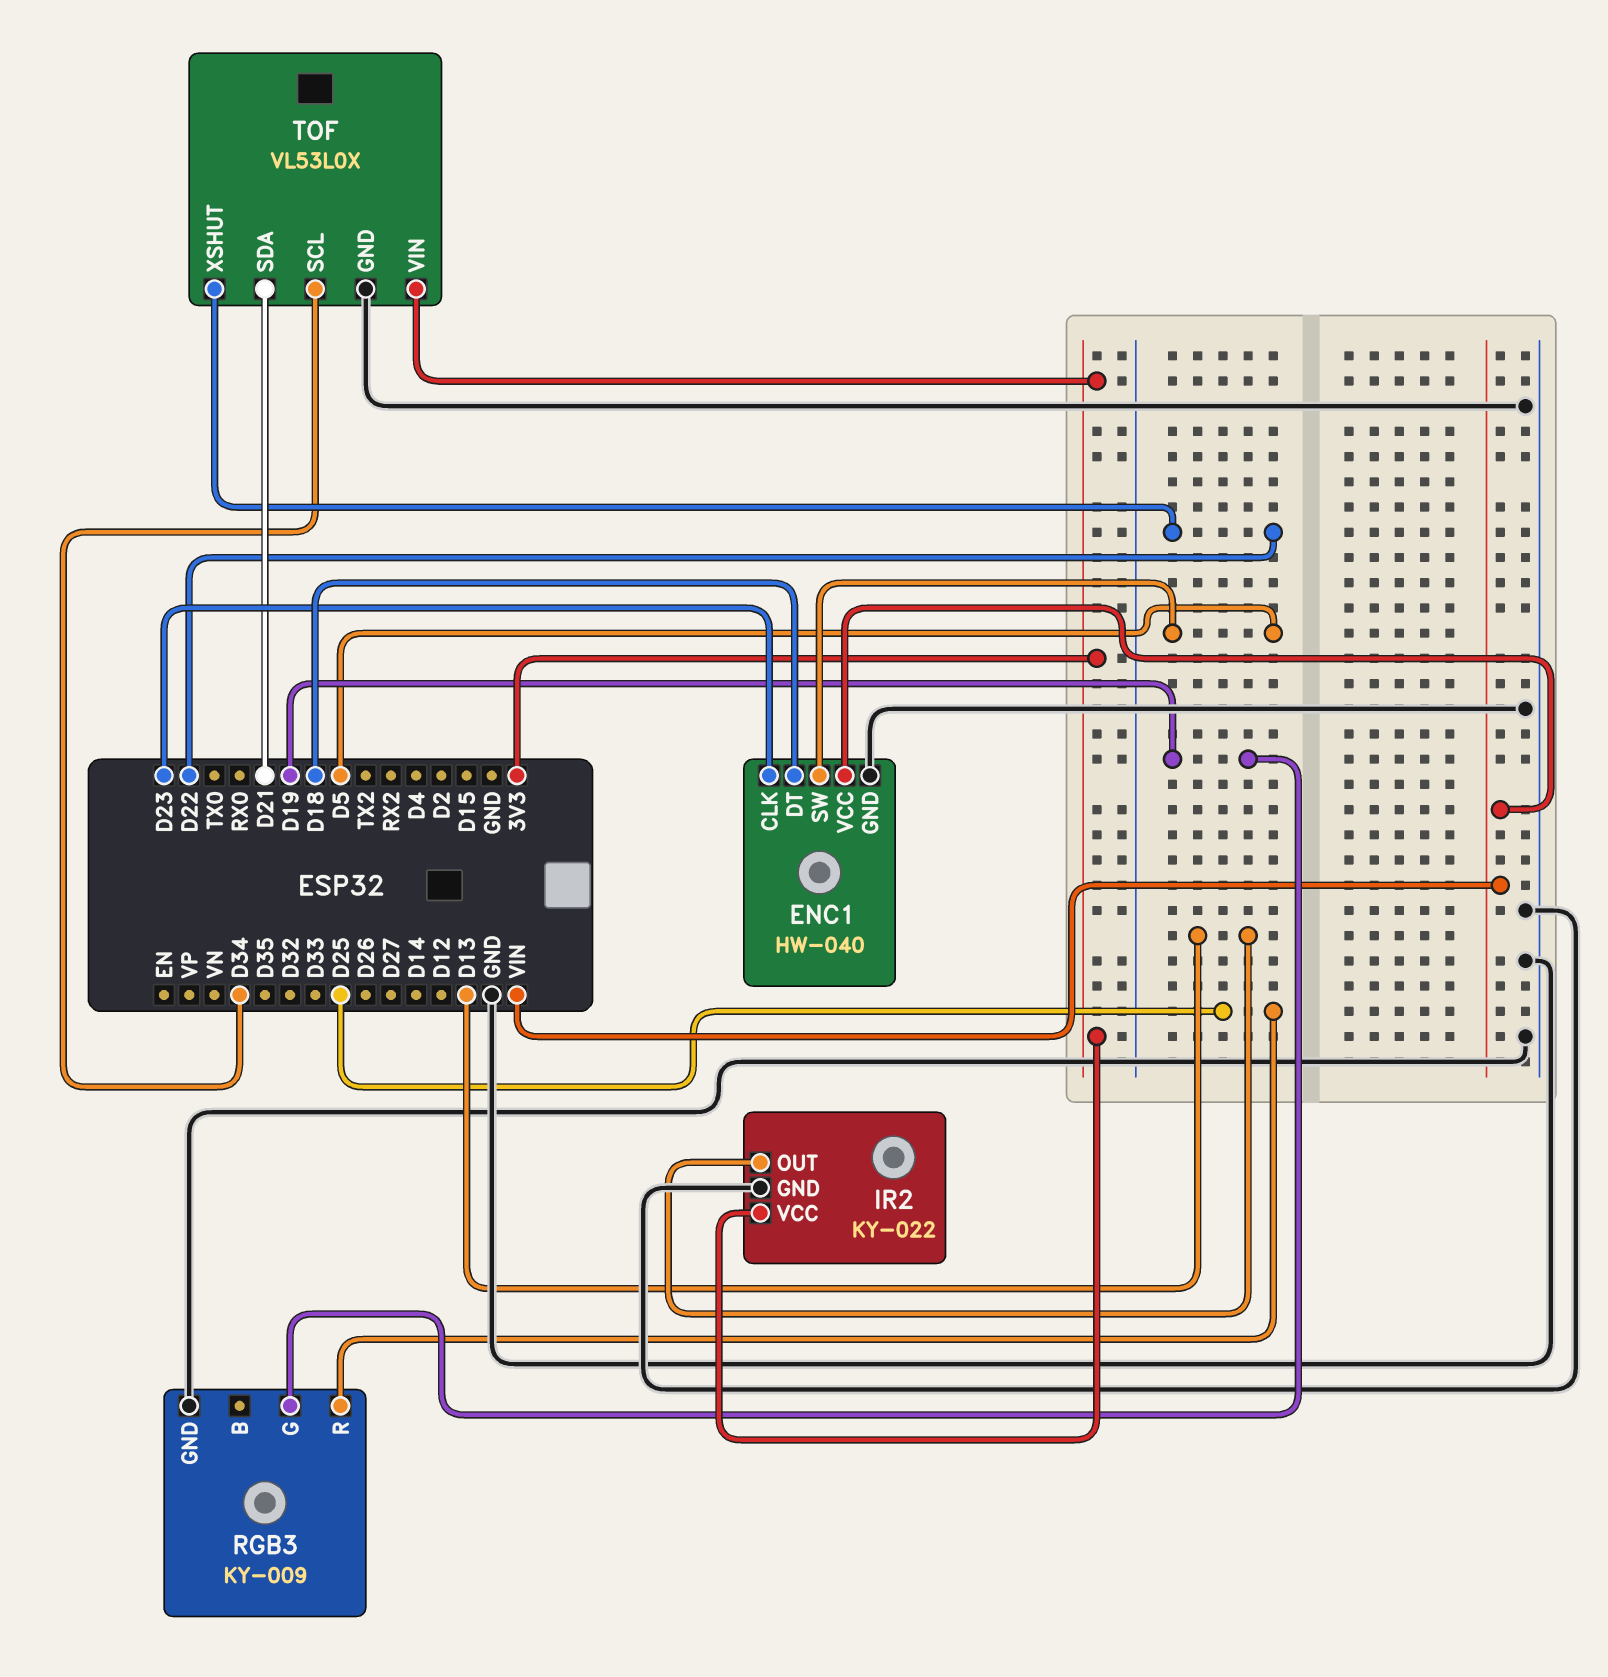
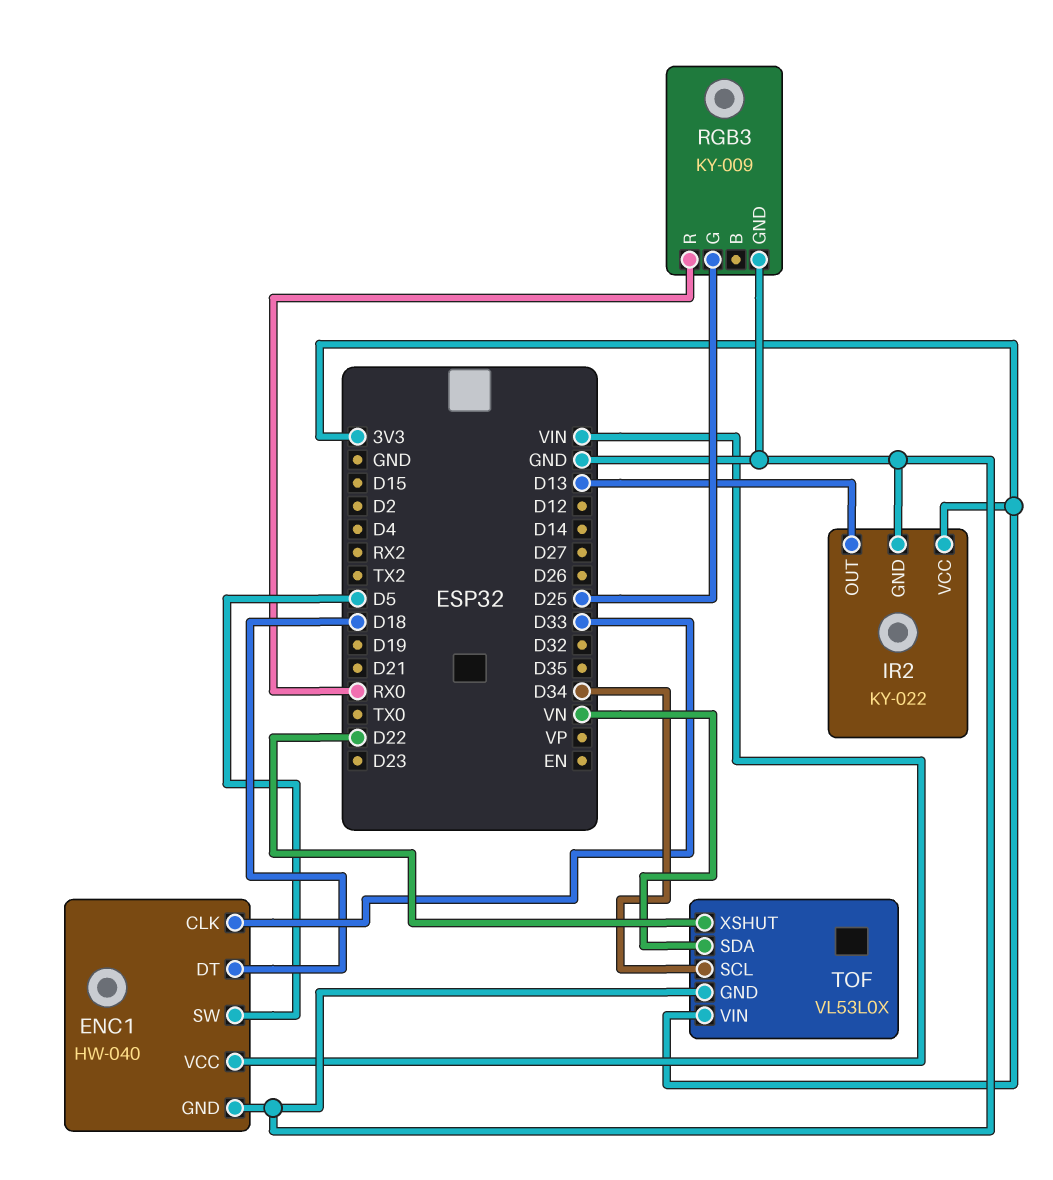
ENC1 pin CLK: D23 -> D33
RGB3 pin G: D19 -> D25
RGB3 pin R: D25 -> RX0
TOF pin SDA: D21 -> VN

